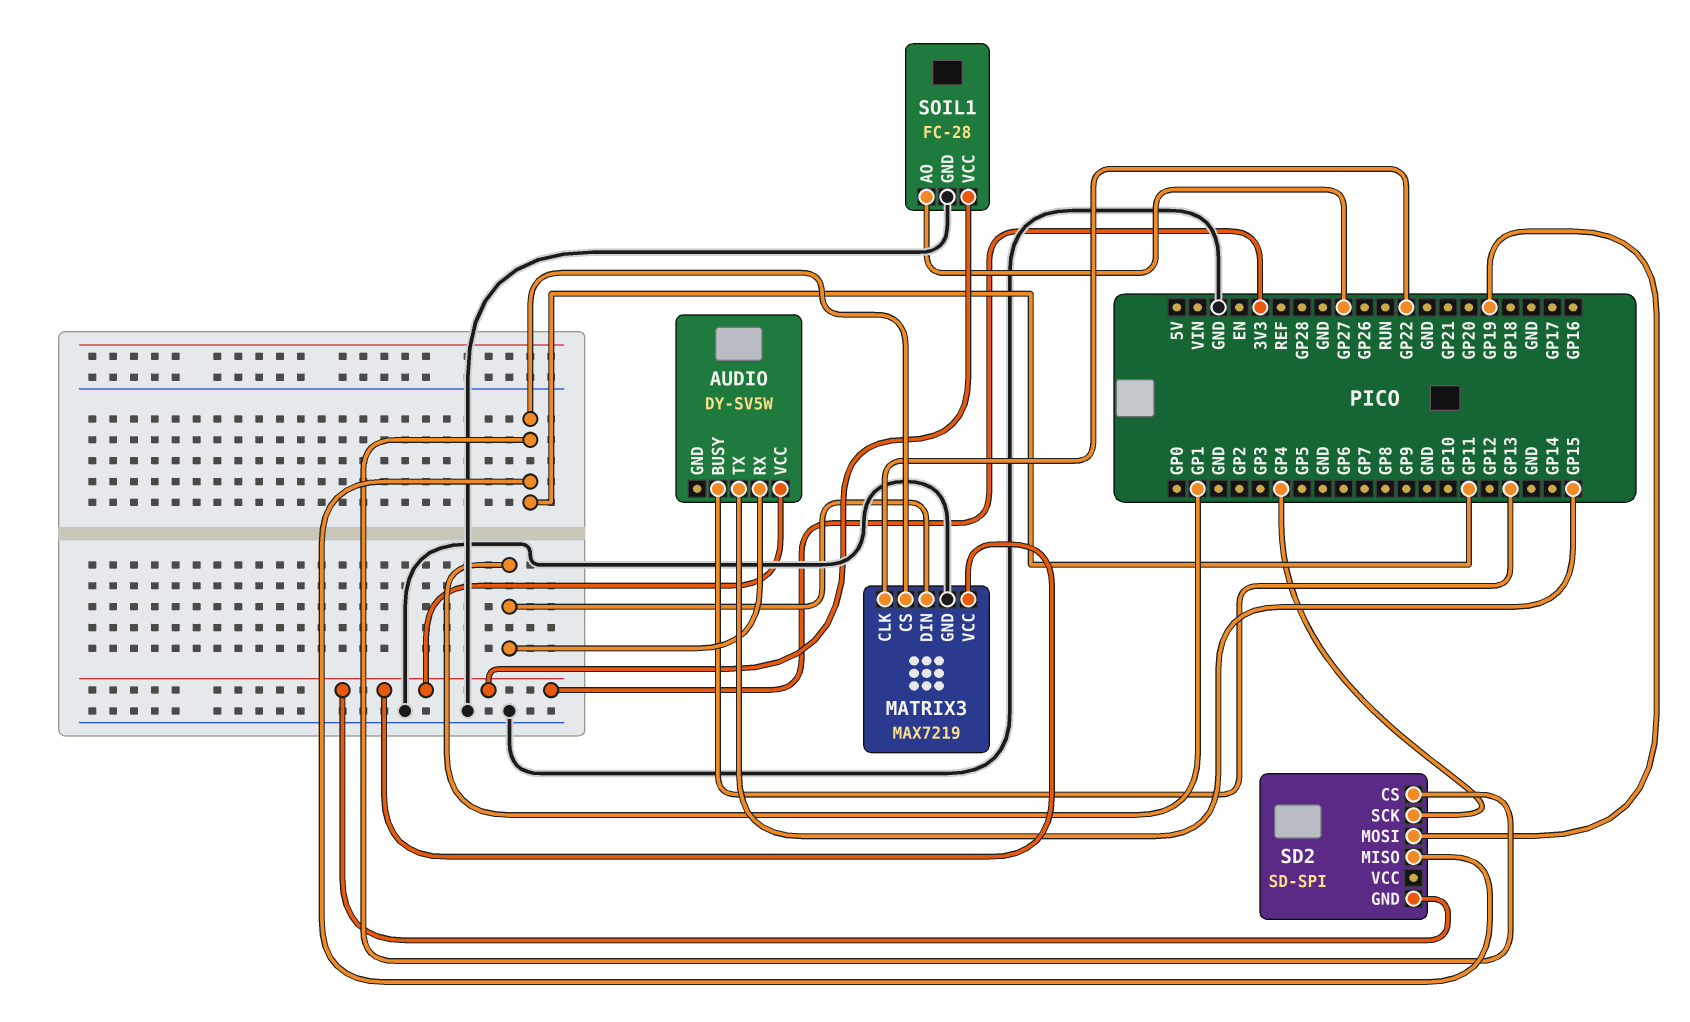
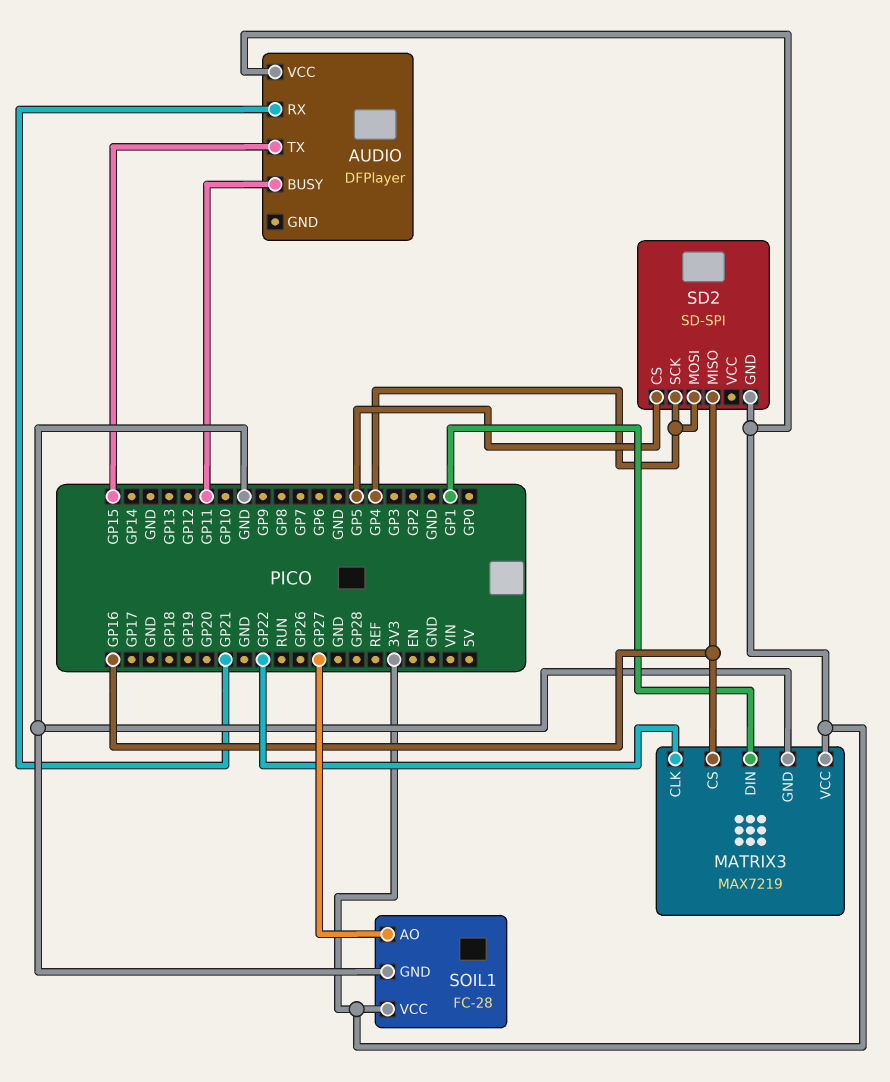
AUDIO: DY-SV5W -> DFPlayer
AUDIO pin BUSY: GP13 -> GP11
AUDIO pin RX: GP1 -> GP21
MATRIX3 pin CS: GP11 -> GP16
SD2 pin CS: GP11 -> GP5
SD2 pin MISO: GP11 -> GP16
SD2 pin MOSI: GP19 -> GP4

